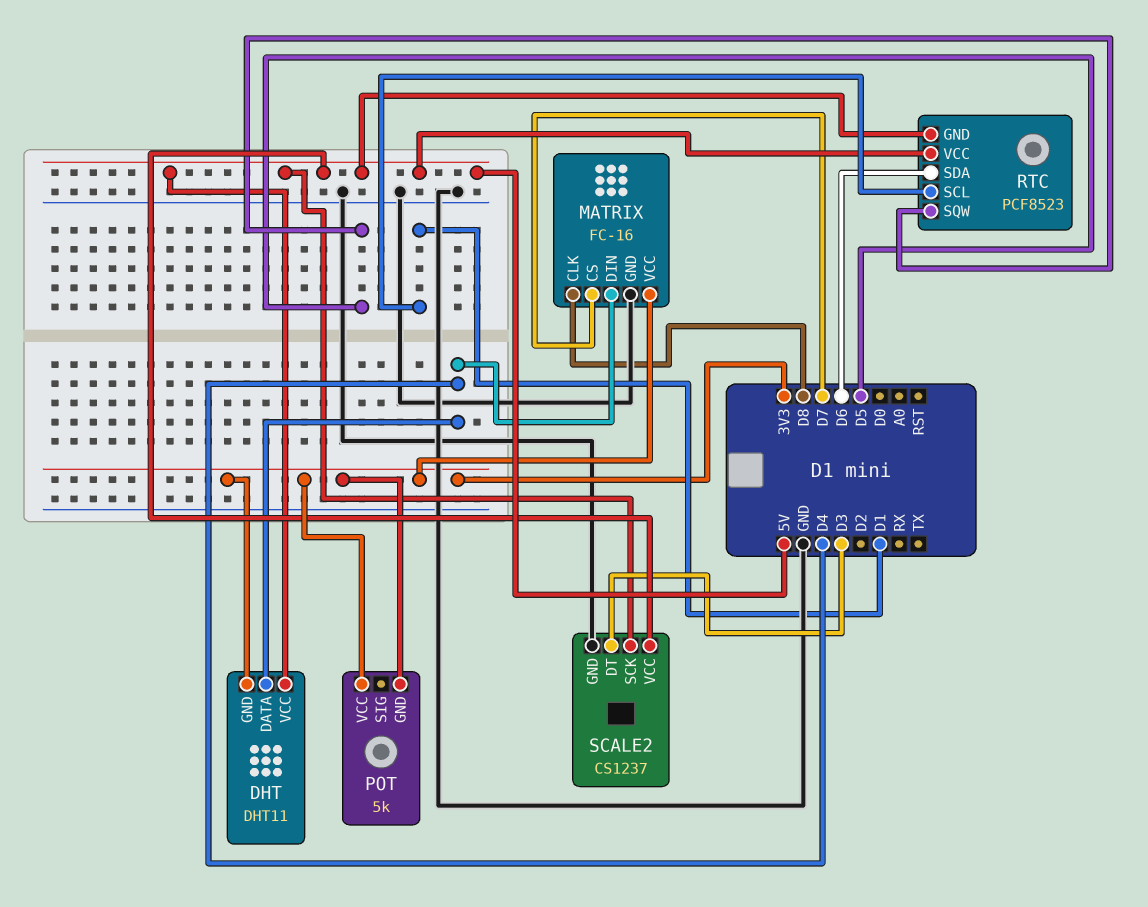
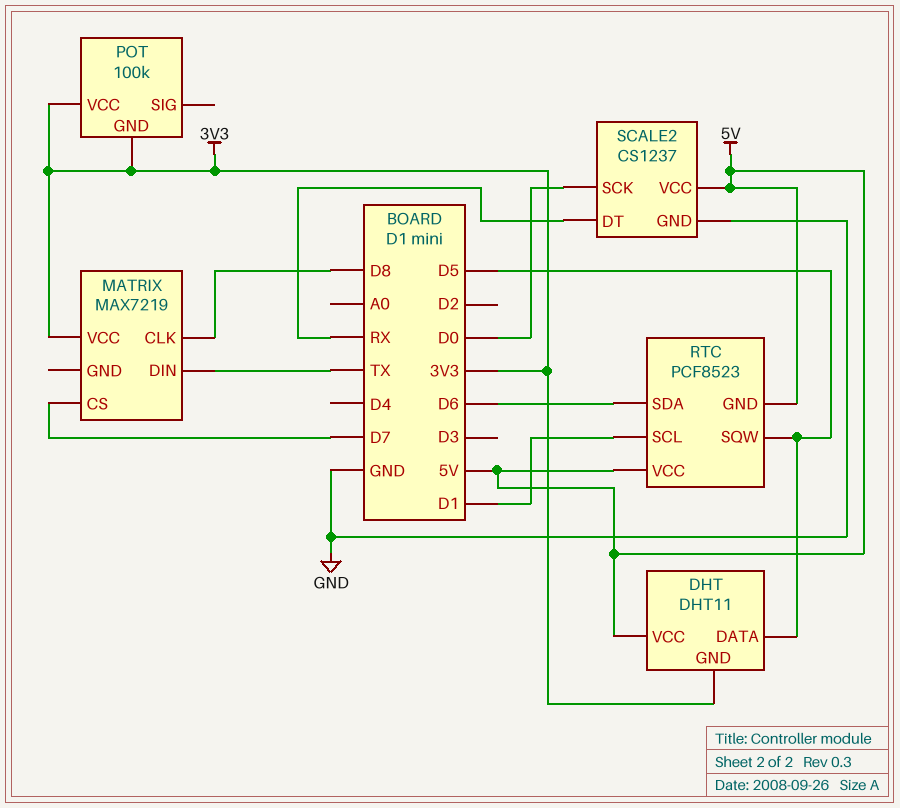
DHT pin DATA: D4 -> D5
MATRIX: FC-16 -> MAX7219
MATRIX pin DIN: D4 -> TX
MATRIX pin GND: GND -> none
POT: 5k -> 100k
SCALE2 pin DT: D3 -> RX
SCALE2 pin SCK: 5V -> D0

